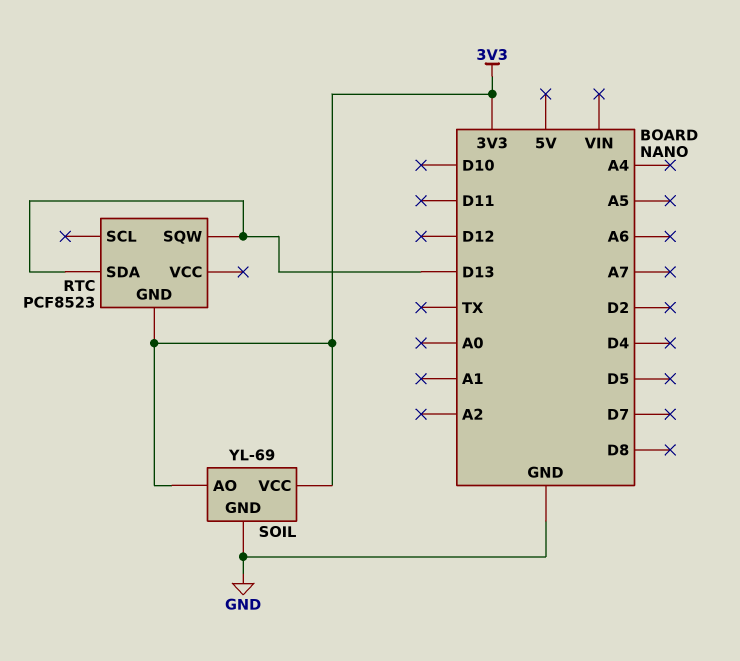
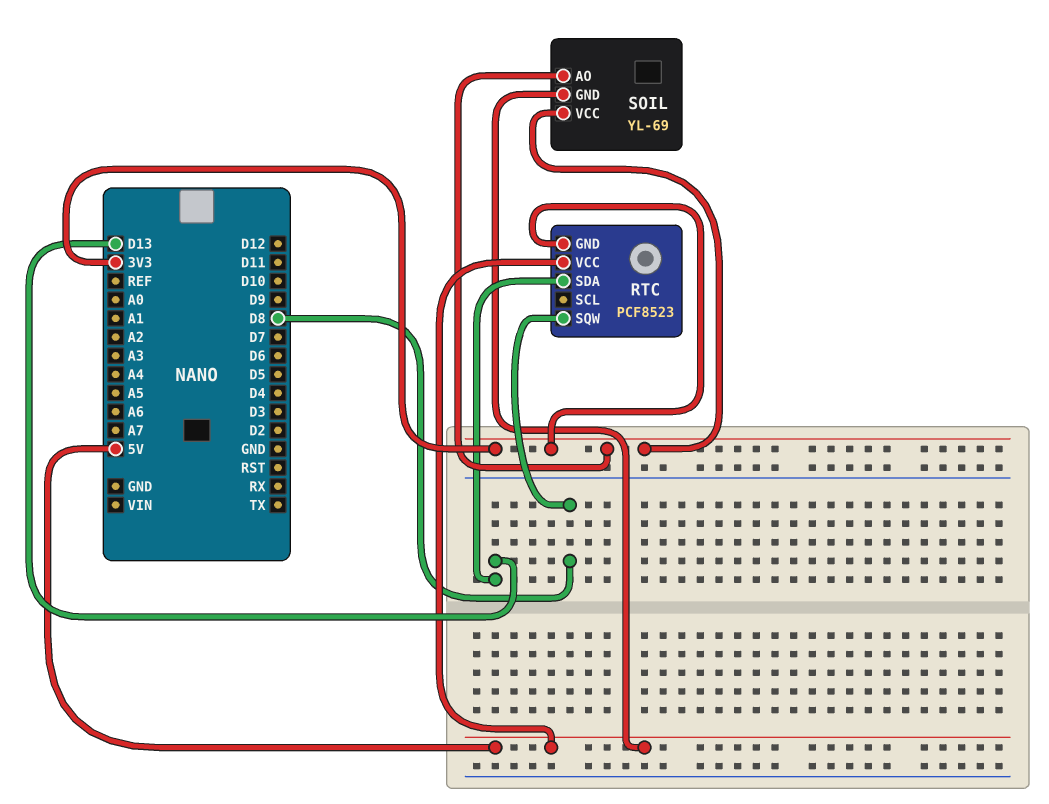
RTC pin SQW: D13 -> D8
RTC pin VCC: none -> 5V
SOIL pin GND: GND -> 5V

